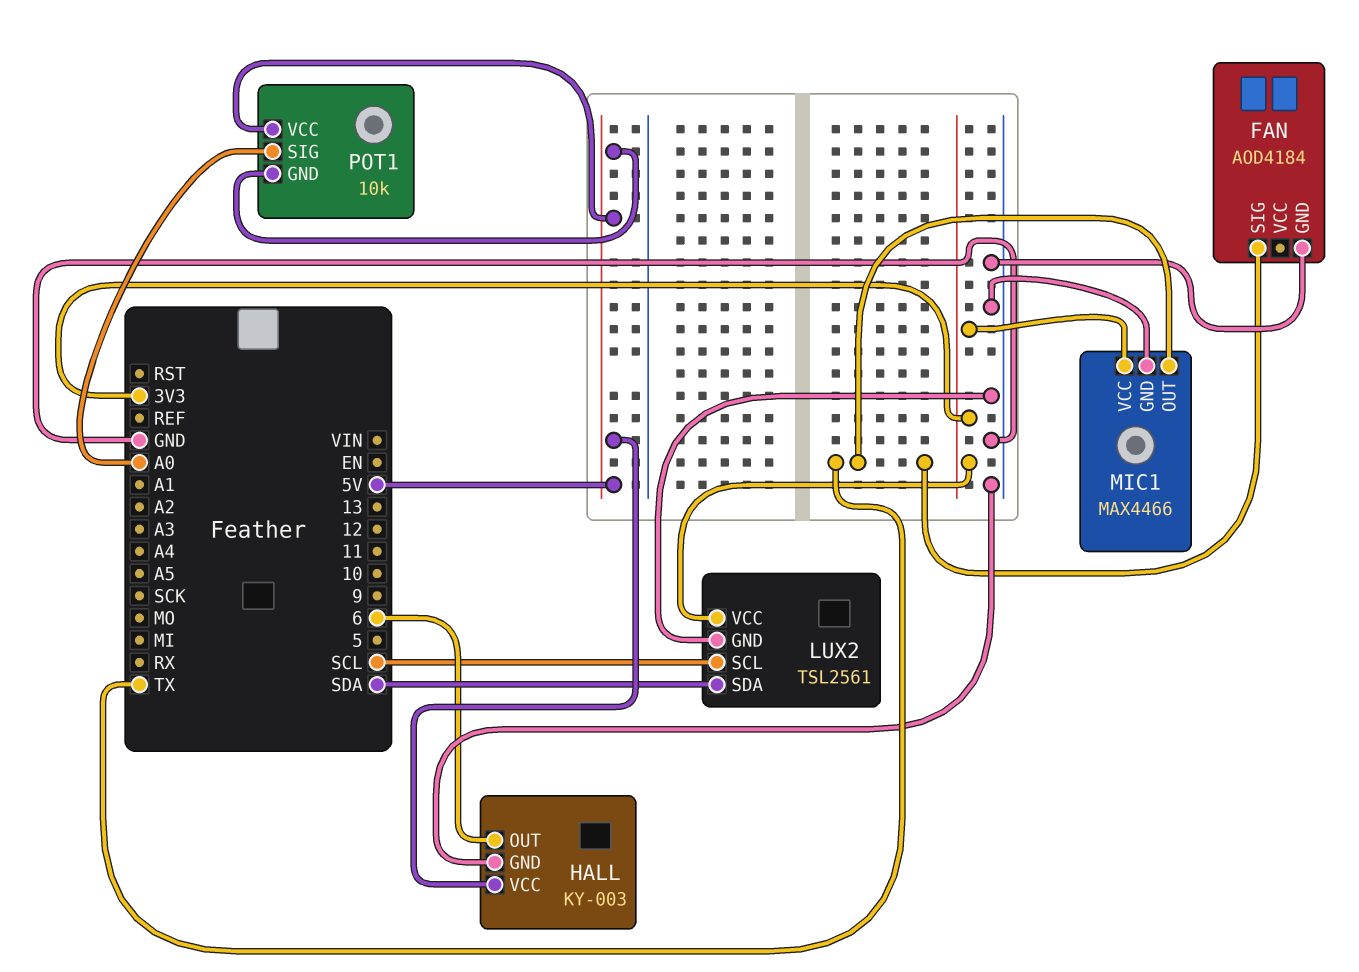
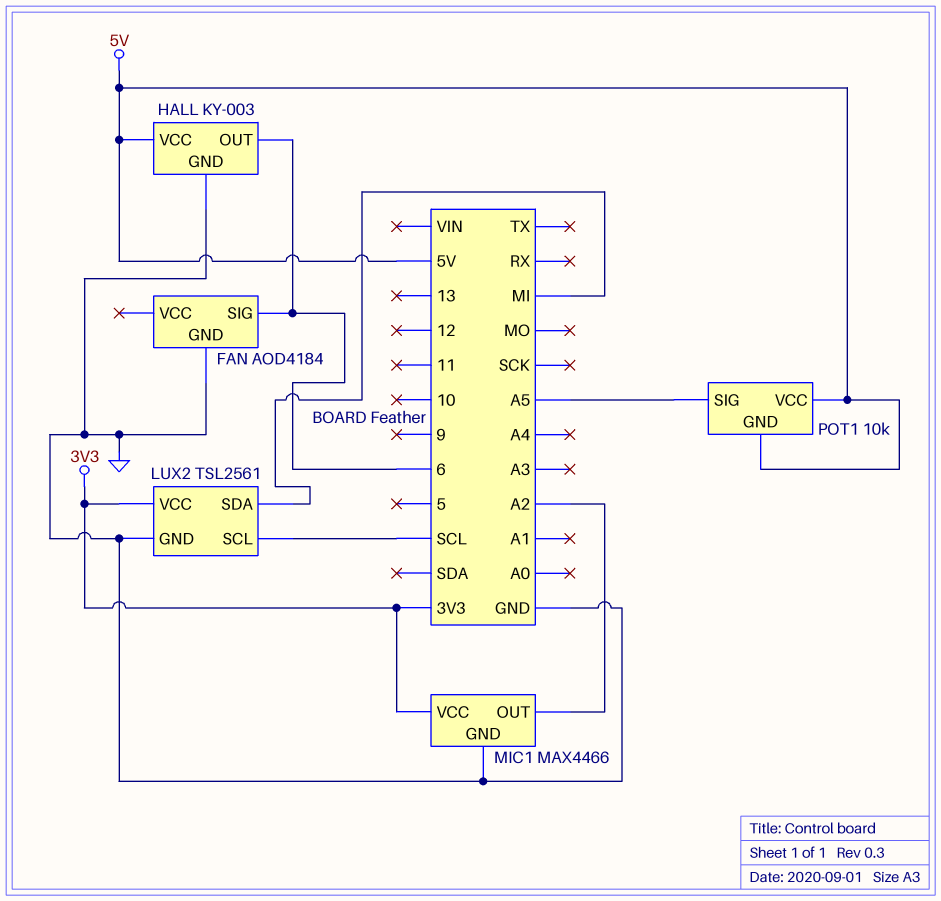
FAN pin SIG: TX -> 6
LUX2 pin SDA: SDA -> MI
MIC1 pin OUT: TX -> A2
POT1 pin SIG: A0 -> A5

